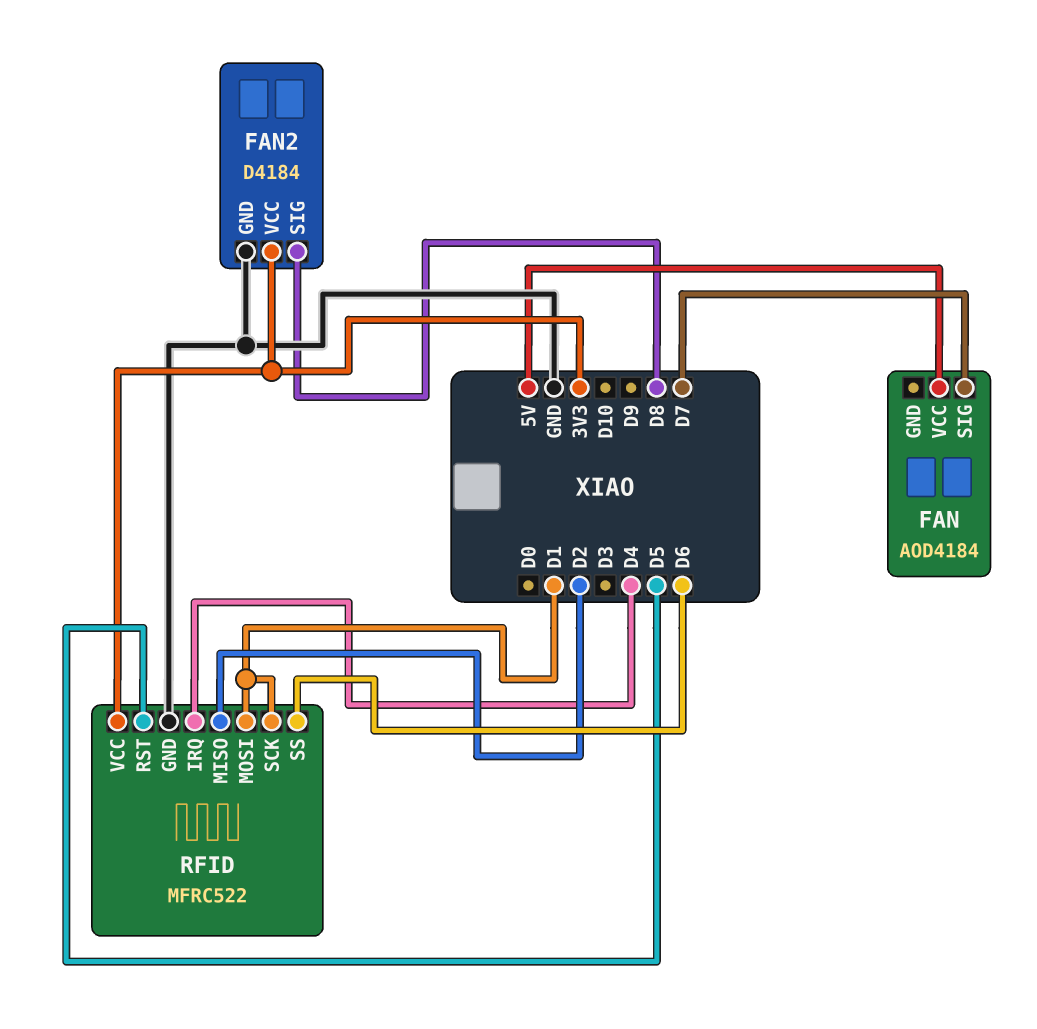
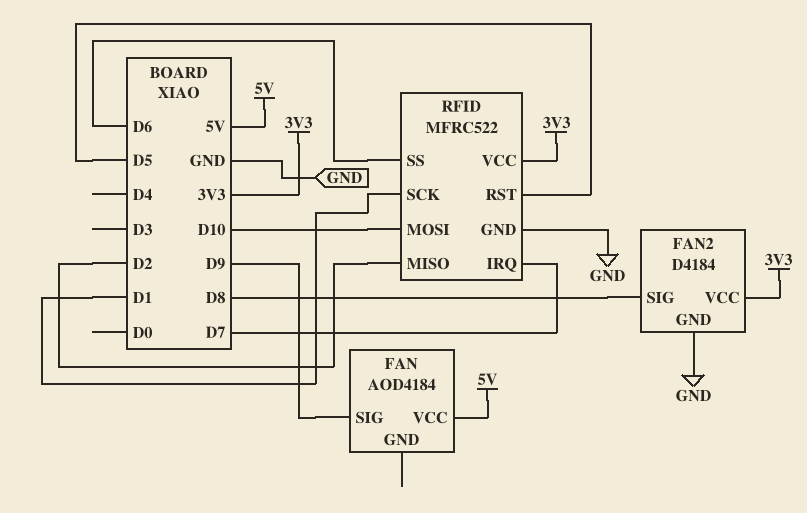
FAN pin SIG: D7 -> D9
RFID pin IRQ: D4 -> D7
RFID pin MOSI: D1 -> D10

